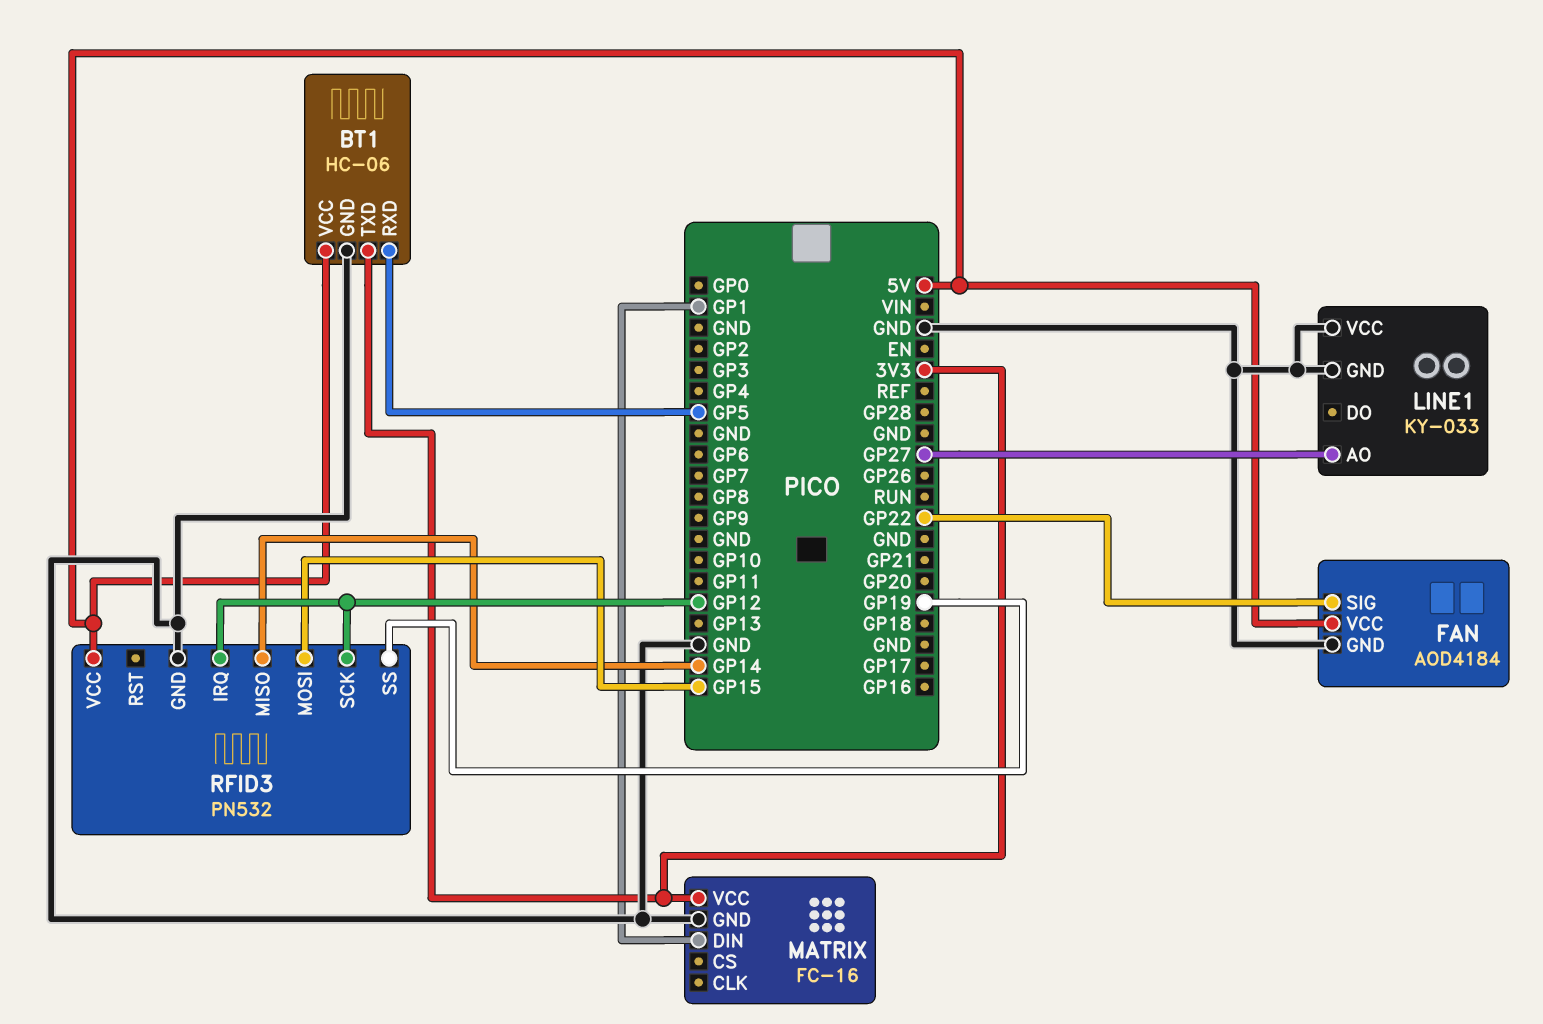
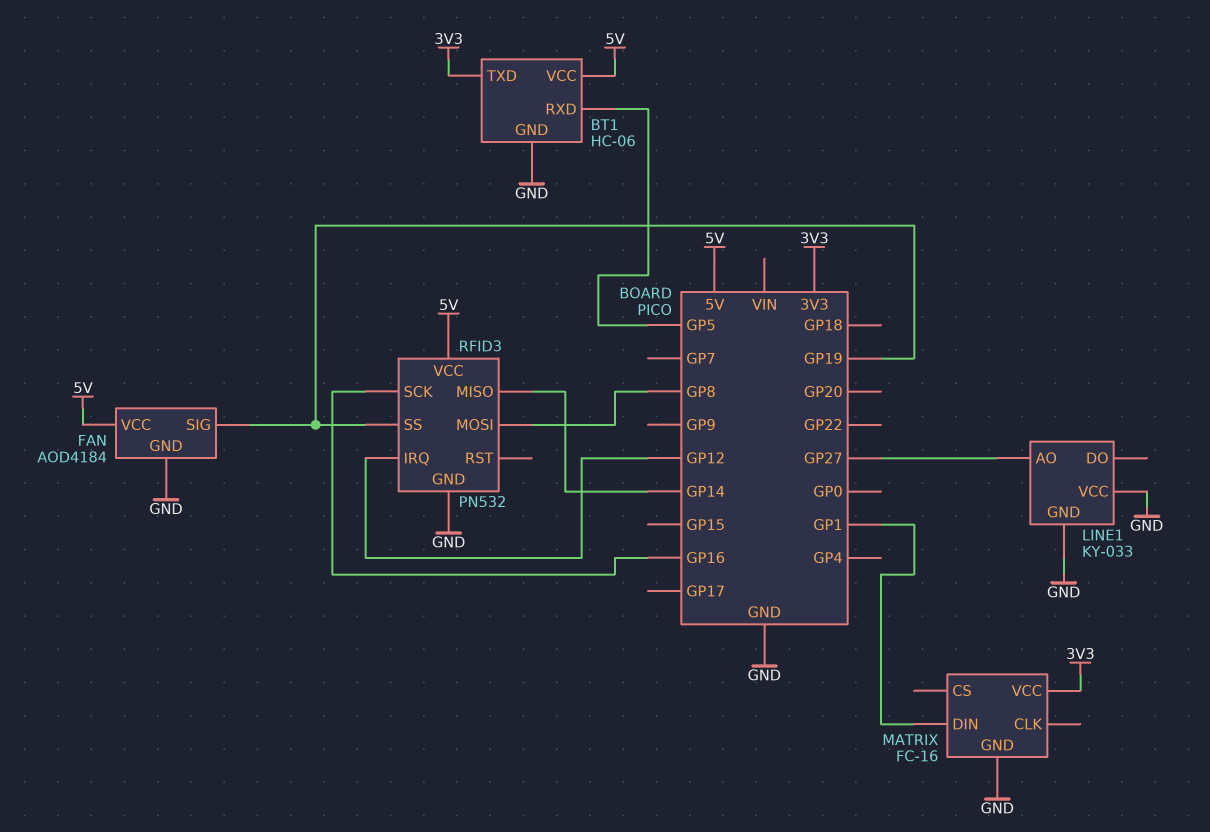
FAN pin SIG: GP22 -> GP19
RFID3 pin MOSI: GP15 -> GP8
RFID3 pin SCK: GP12 -> GP16

